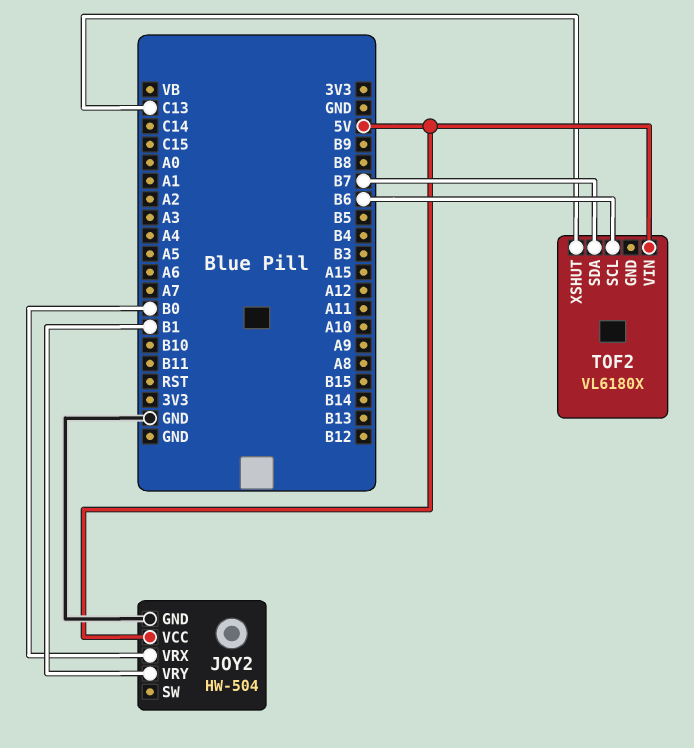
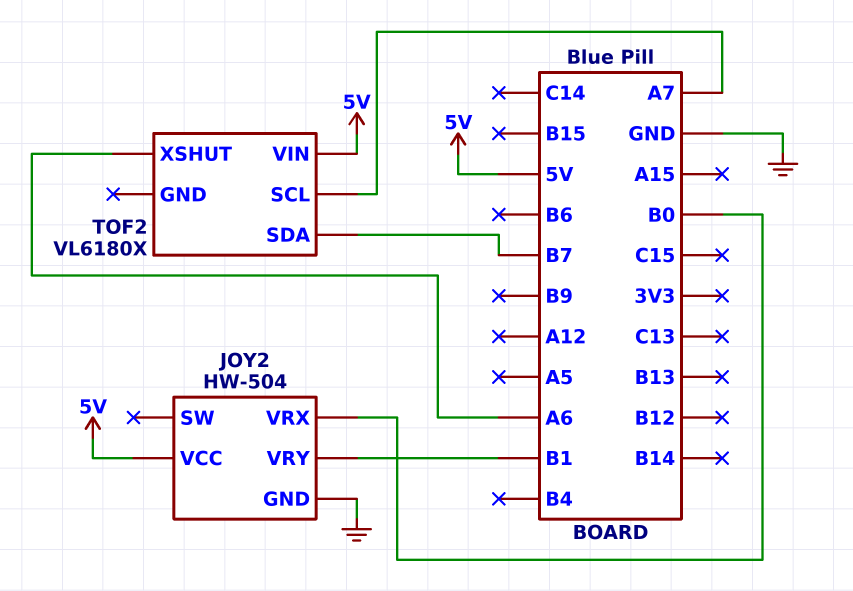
TOF2 pin SCL: B6 -> A7
TOF2 pin XSHUT: C13 -> A6

